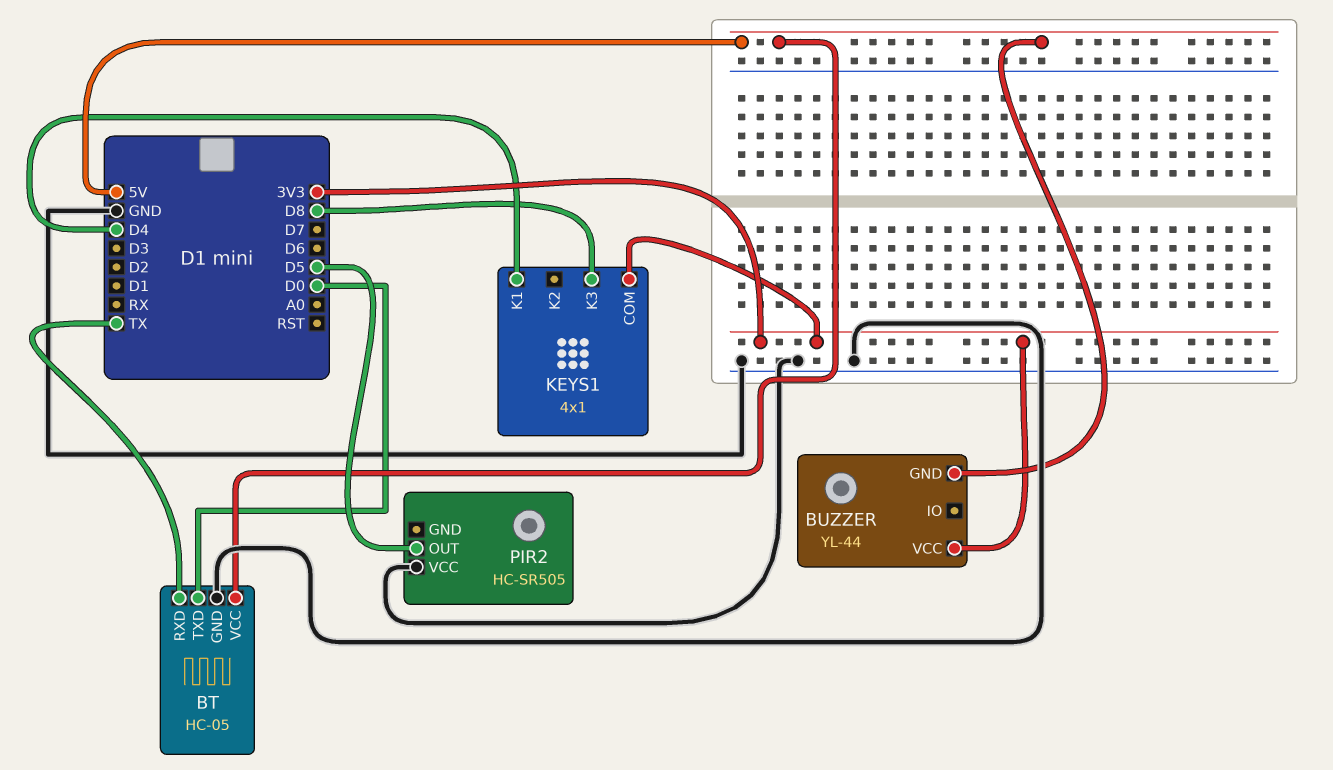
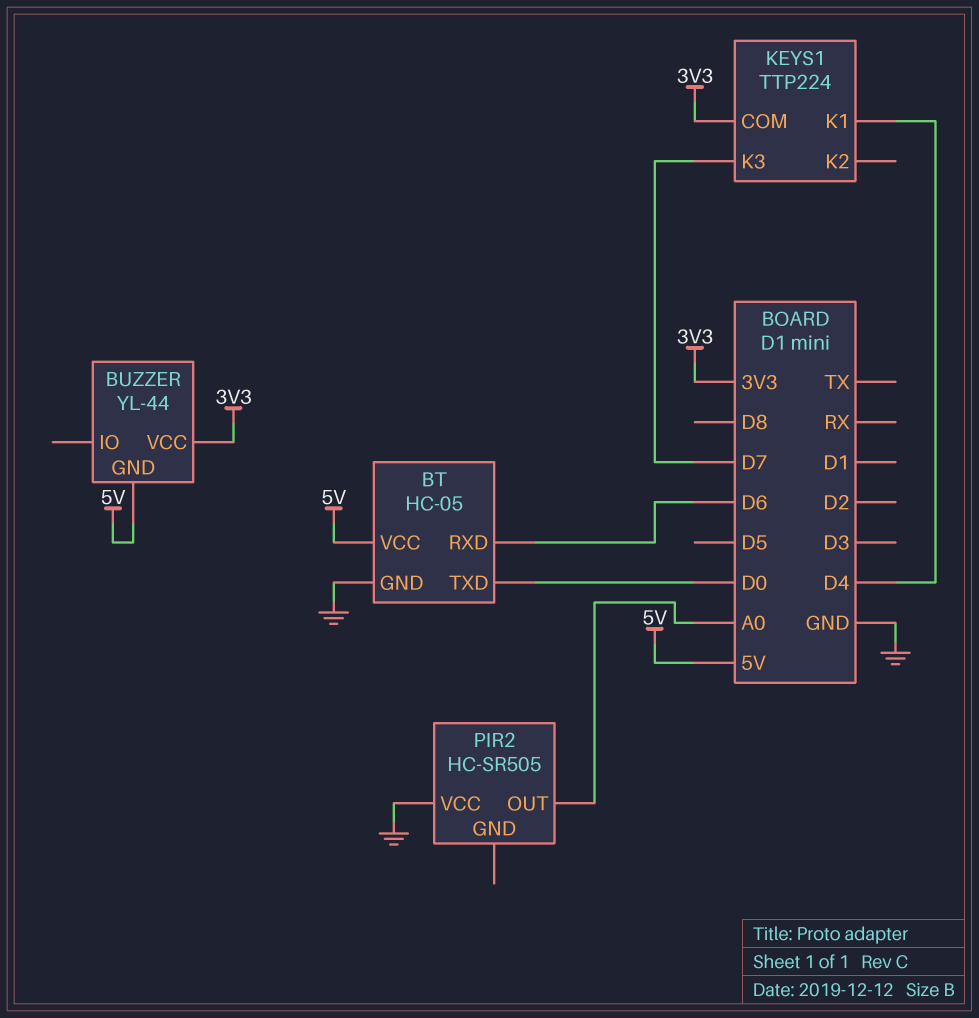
BT pin RXD: TX -> D6
KEYS1: 4x1 -> TTP224
KEYS1 pin K3: D8 -> D7
PIR2 pin OUT: D5 -> A0

